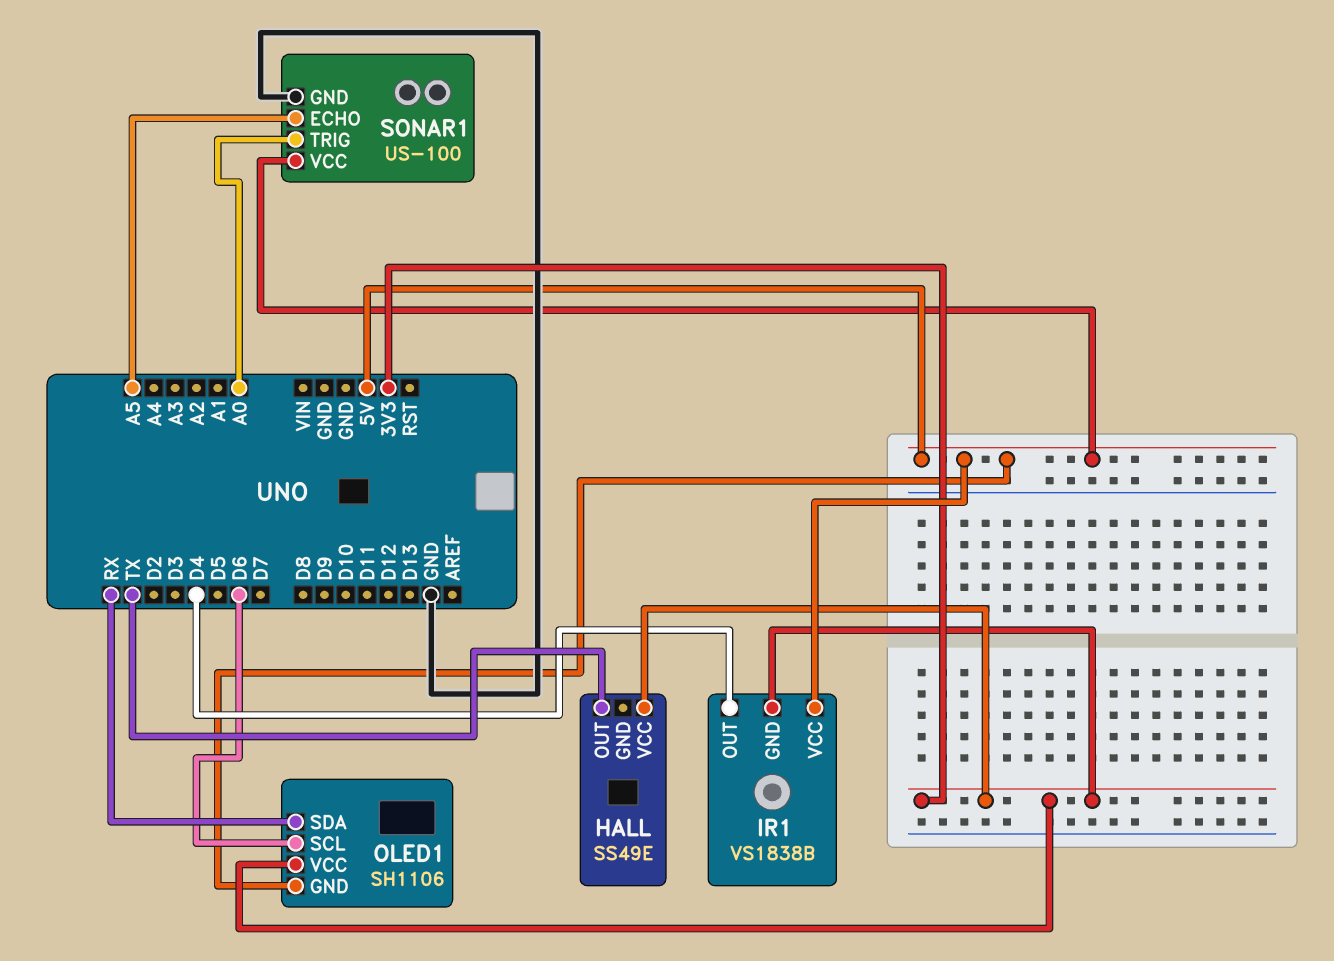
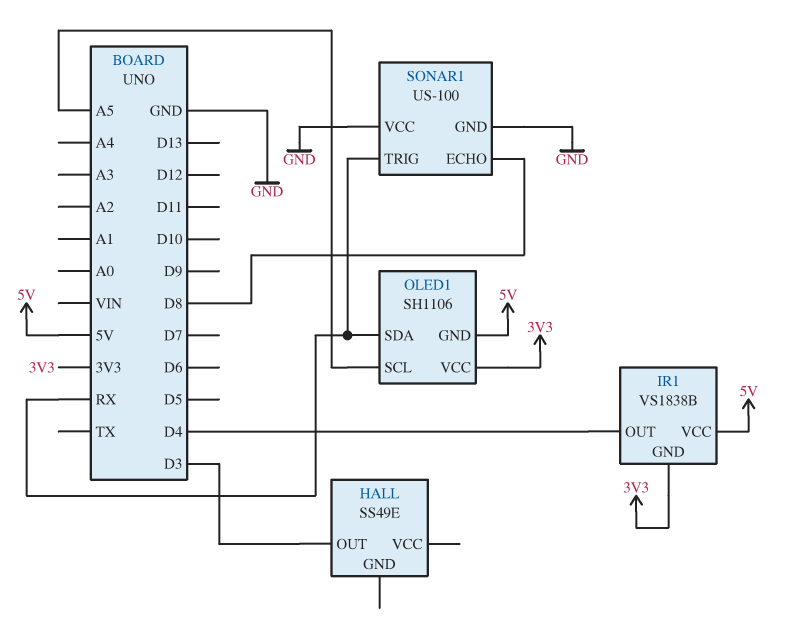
HALL pin OUT: TX -> D3
HALL pin VCC: 3V3 -> none
OLED1 pin SCL: D6 -> A5
SONAR1 pin ECHO: A5 -> D8
SONAR1 pin TRIG: A0 -> RX
SONAR1 pin VCC: 5V -> GND

